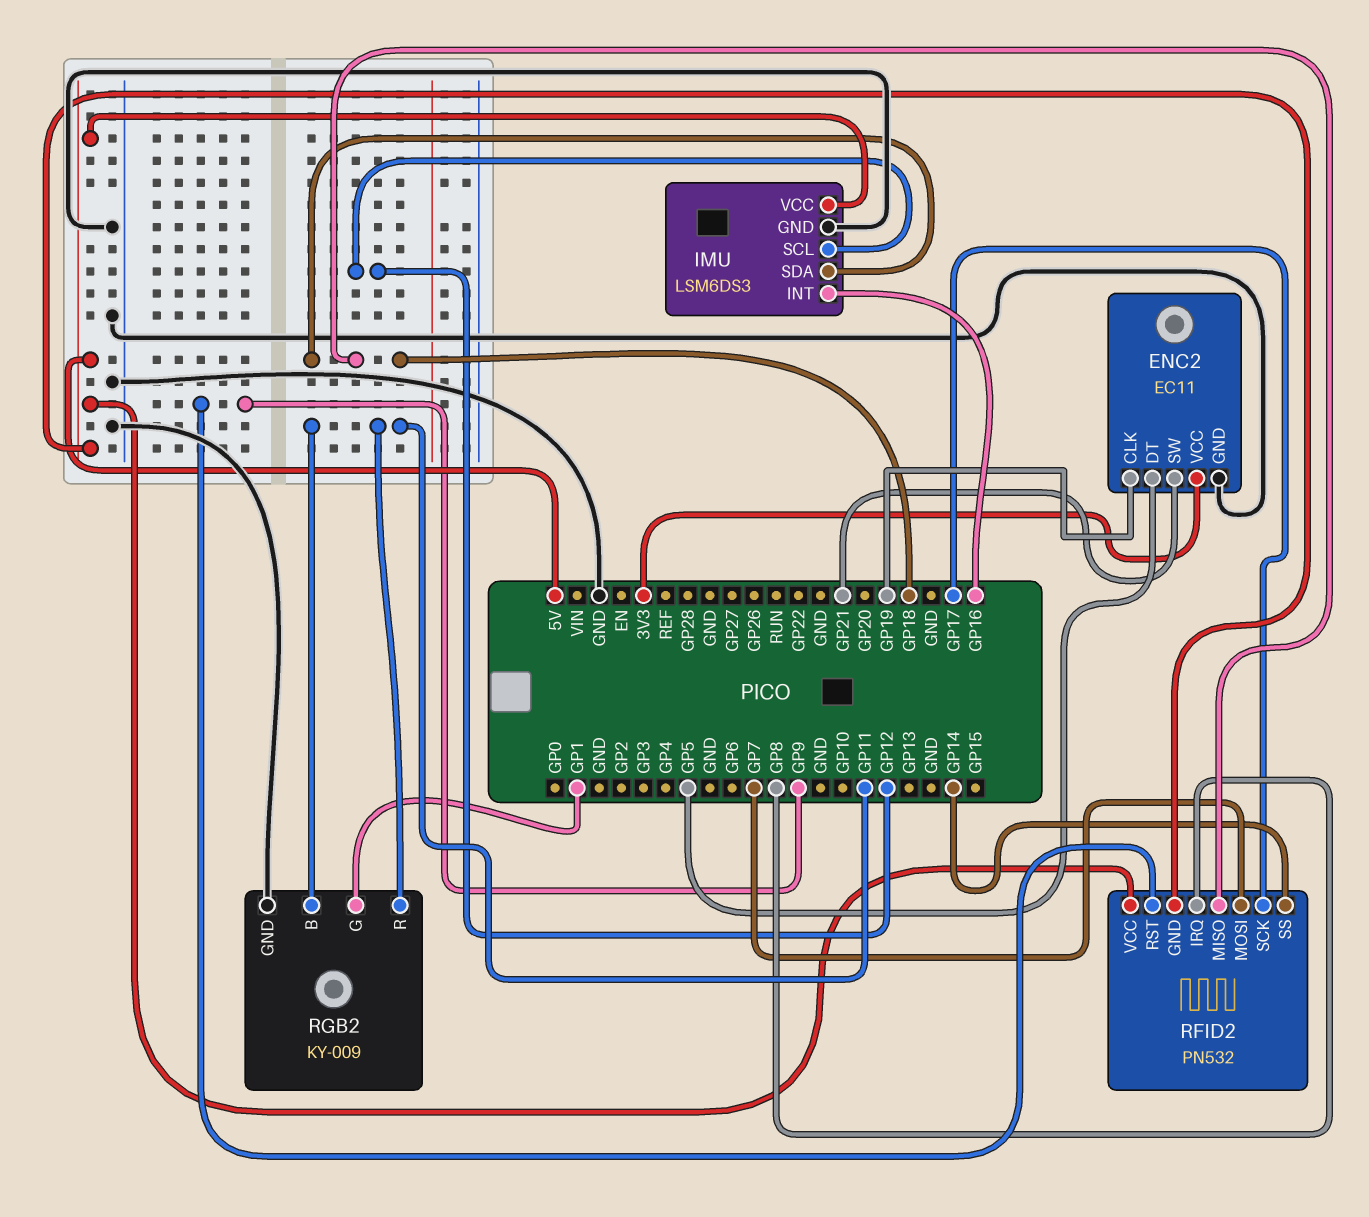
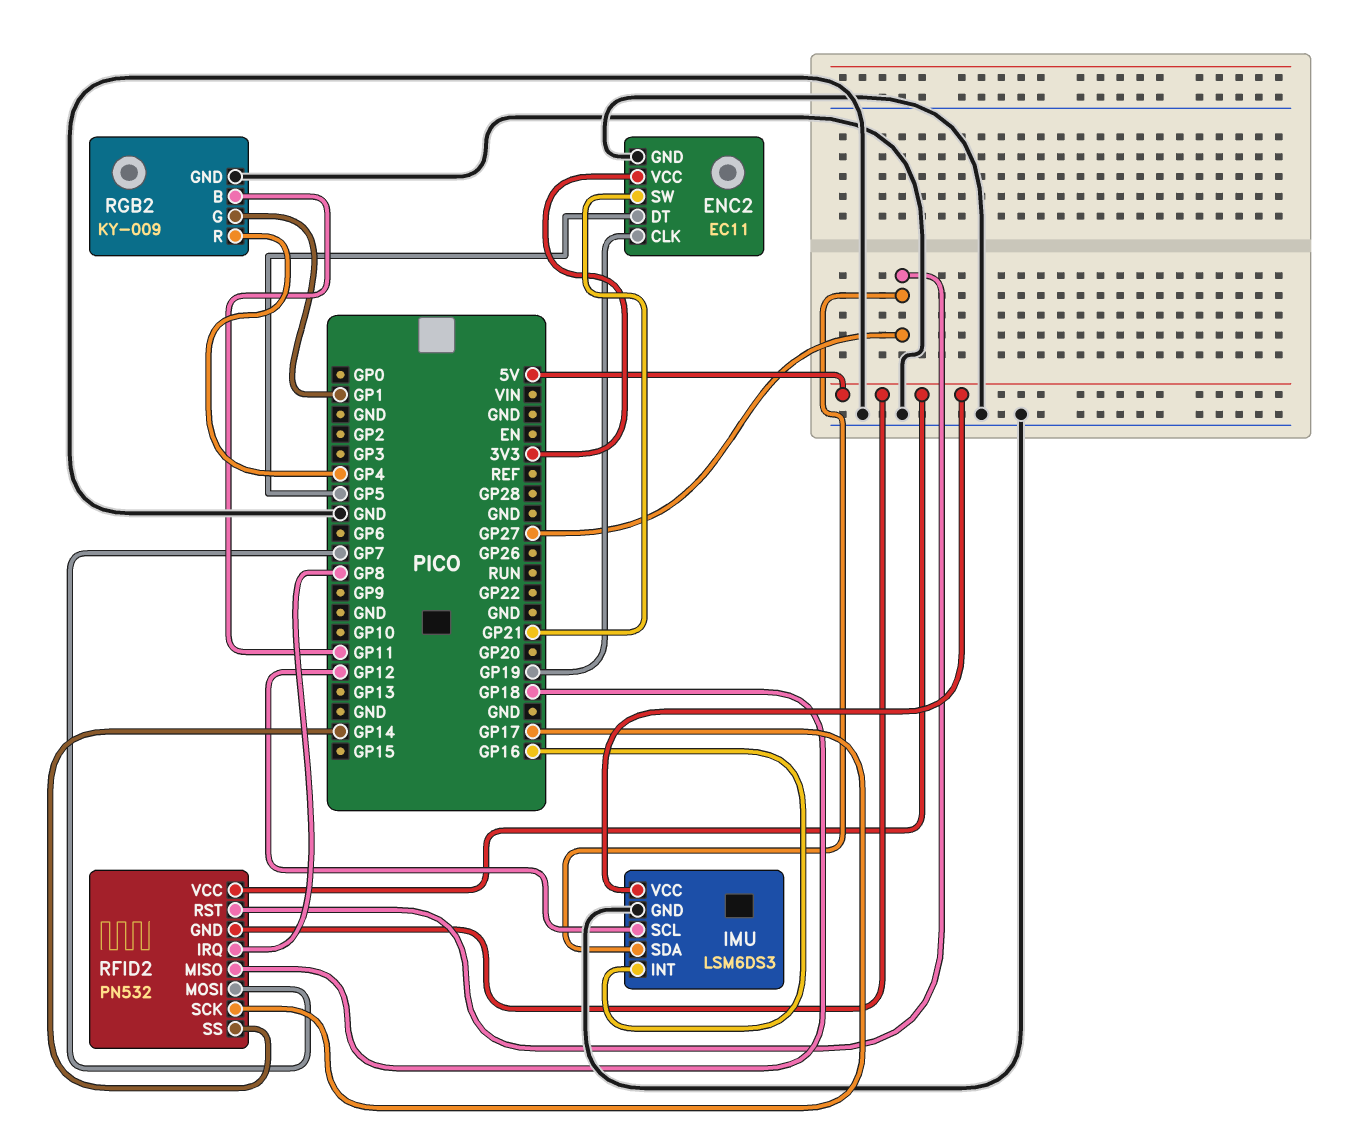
IMU pin SDA: GP18 -> GP27
RFID2 pin RST: GP9 -> GP27
RGB2 pin R: GP11 -> GP4

